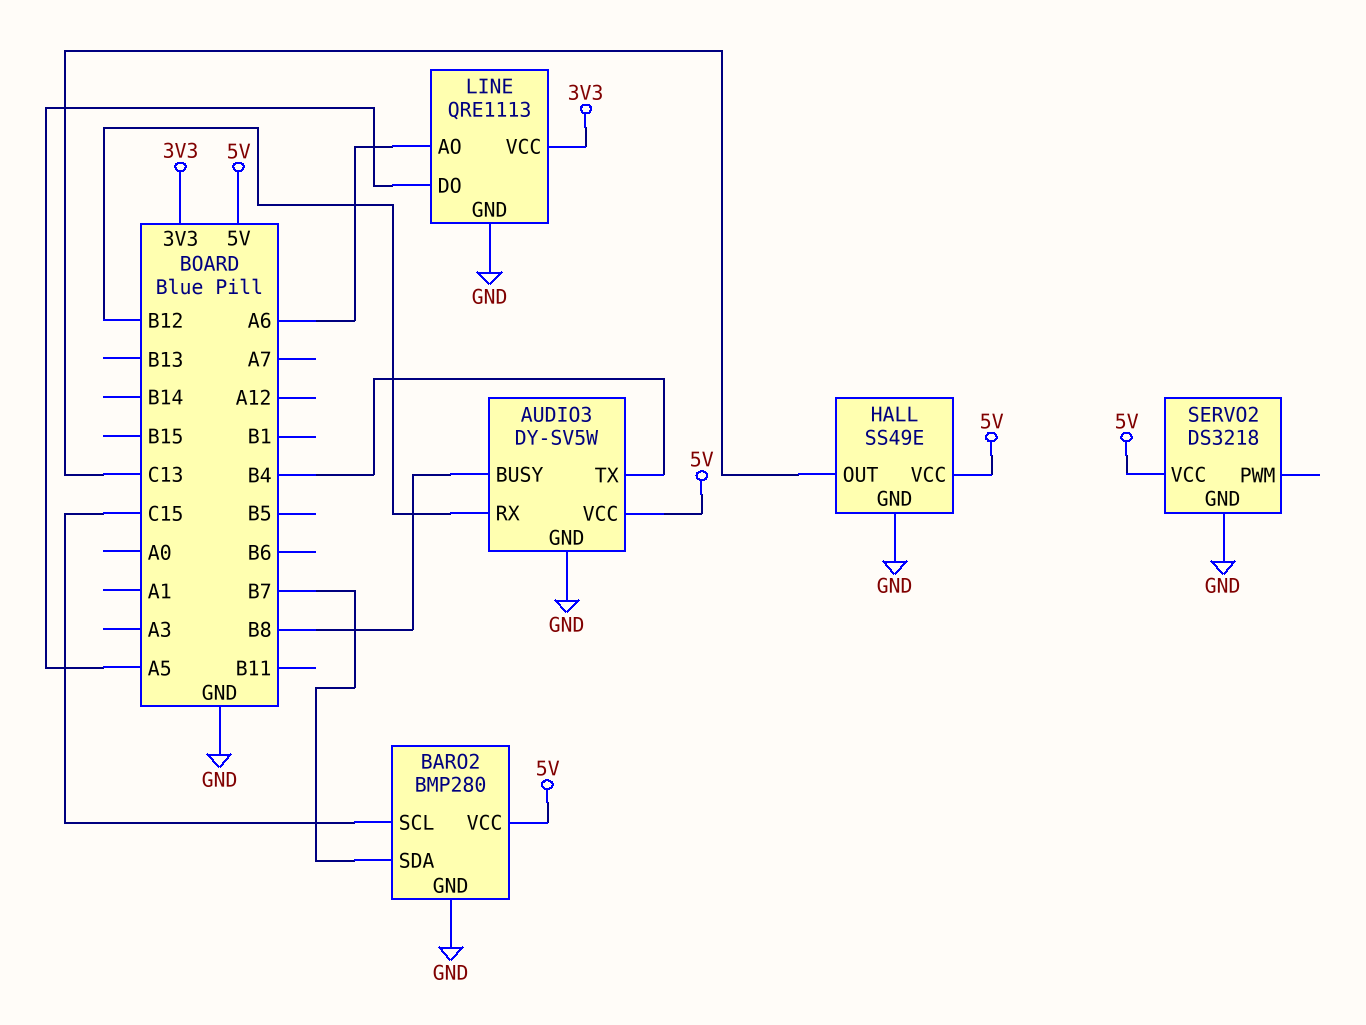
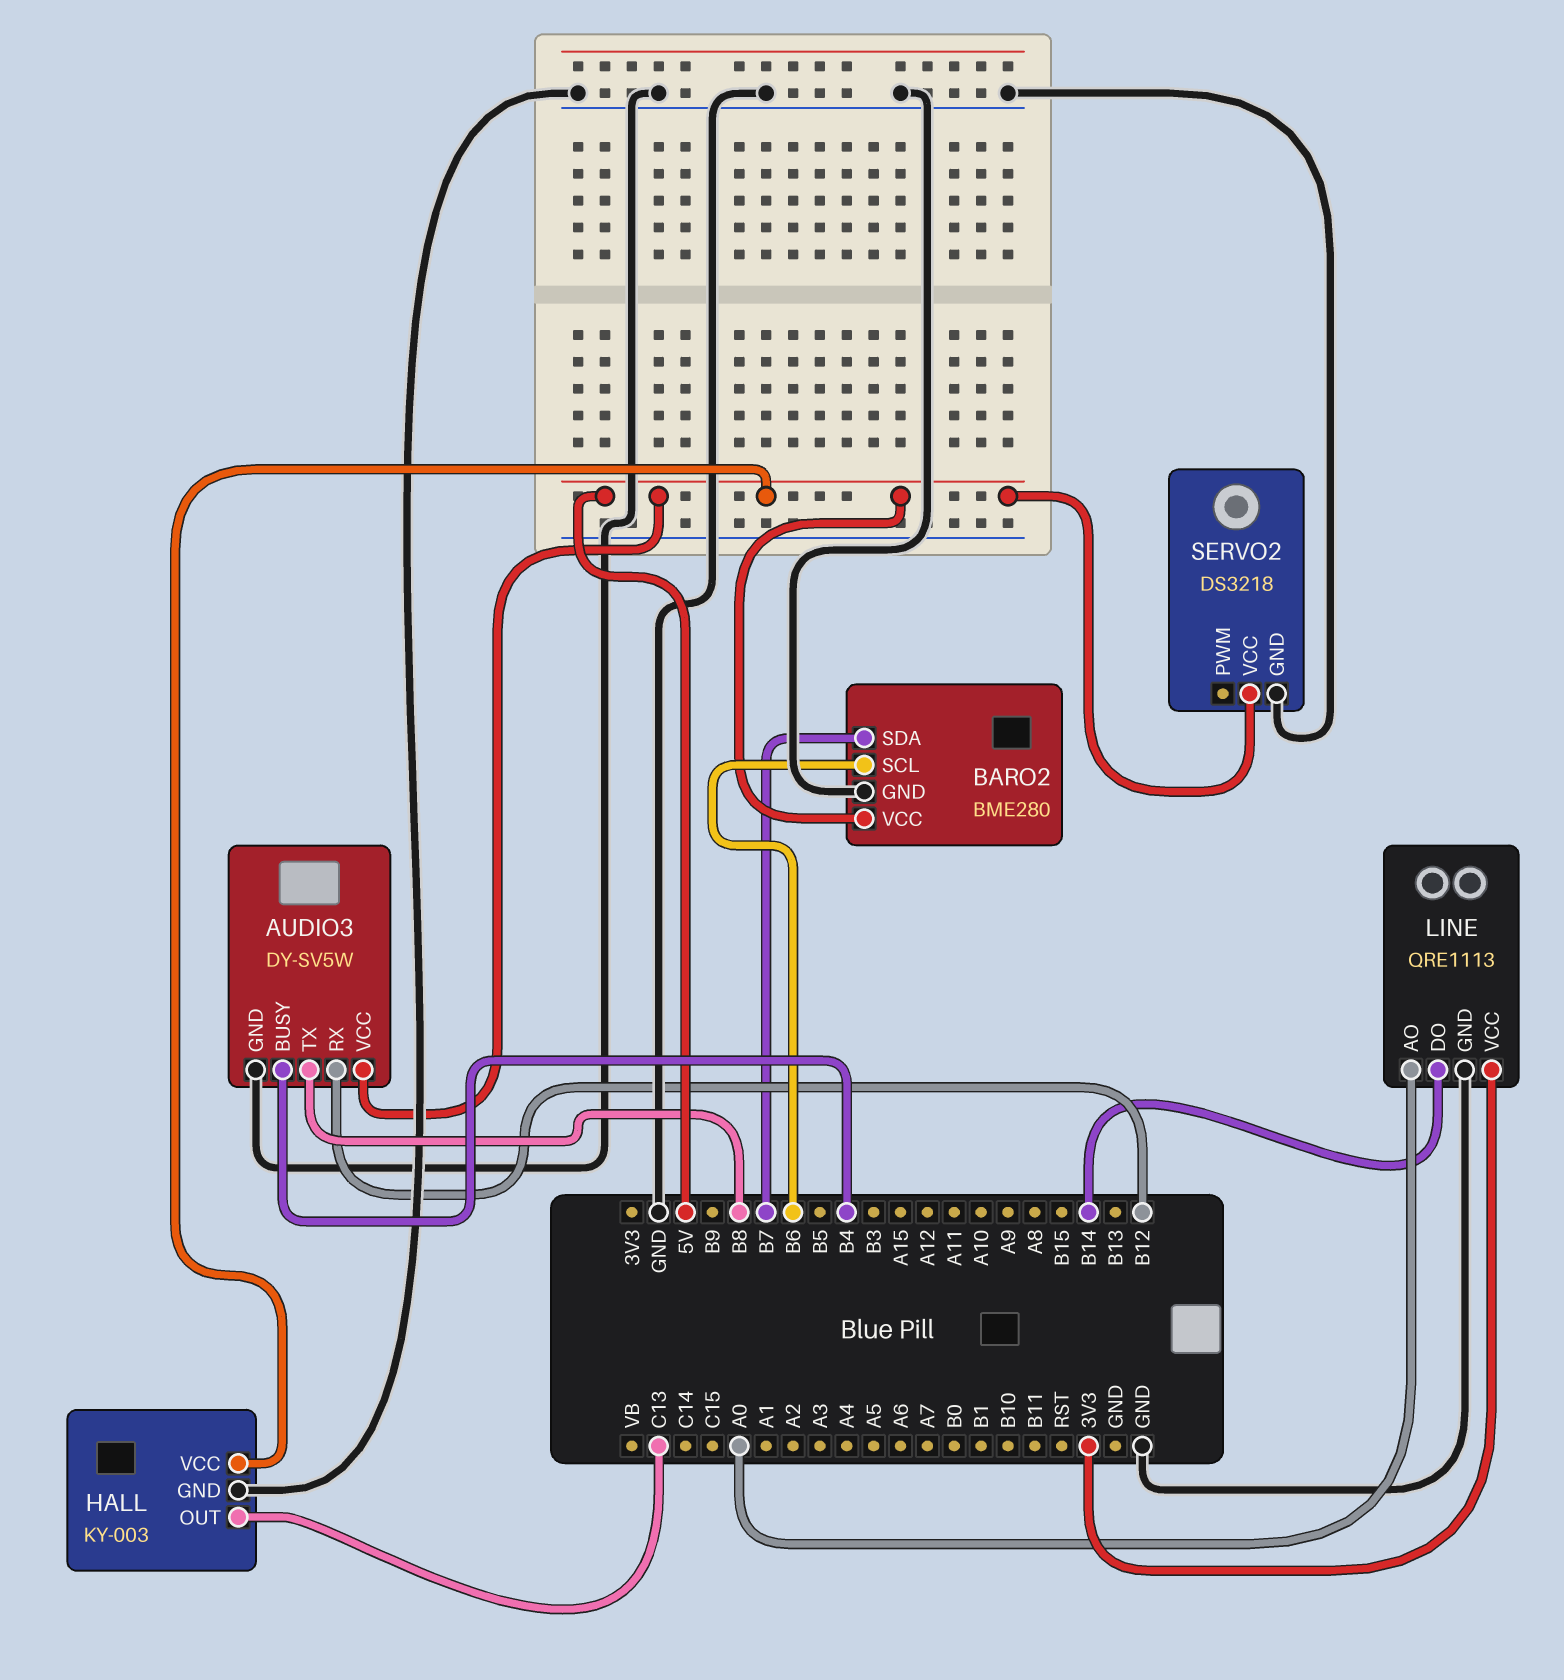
AUDIO3 pin BUSY: B8 -> B4
AUDIO3 pin TX: B4 -> B8
BARO2: BMP280 -> BME280
BARO2 pin SCL: C15 -> B6
HALL: SS49E -> KY-003
LINE pin AO: A6 -> A0
LINE pin DO: A5 -> B14

